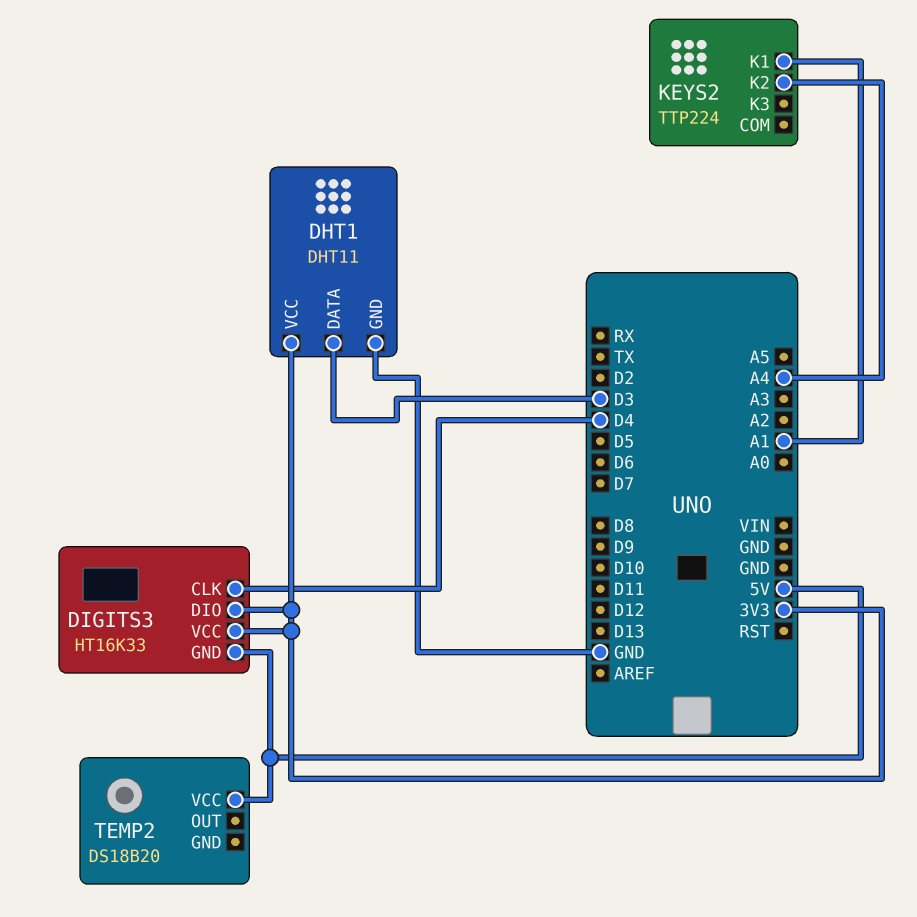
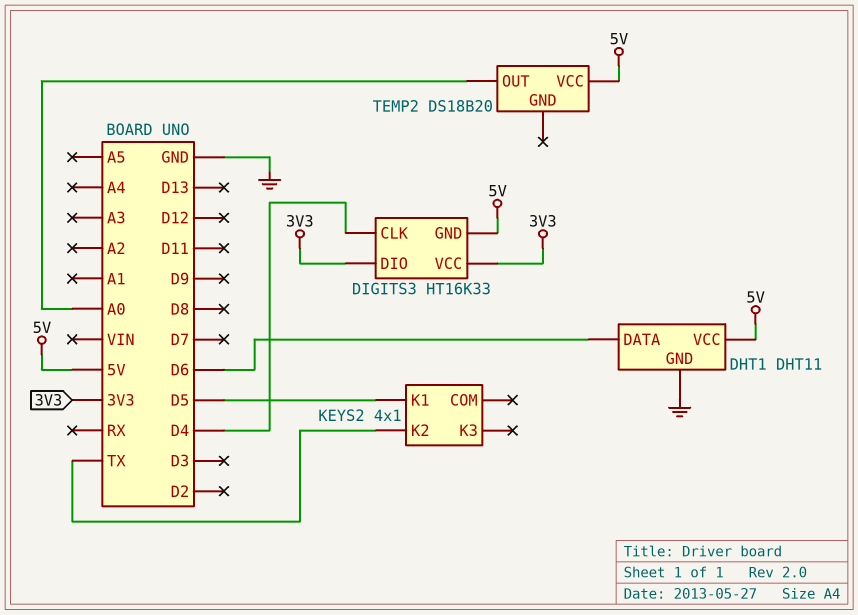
DHT1 pin DATA: D3 -> D6
DHT1 pin VCC: 3V3 -> 5V
KEYS2: TTP224 -> 4x1
KEYS2 pin K1: A1 -> D5
KEYS2 pin K2: A4 -> TX
TEMP2 pin OUT: none -> A0

